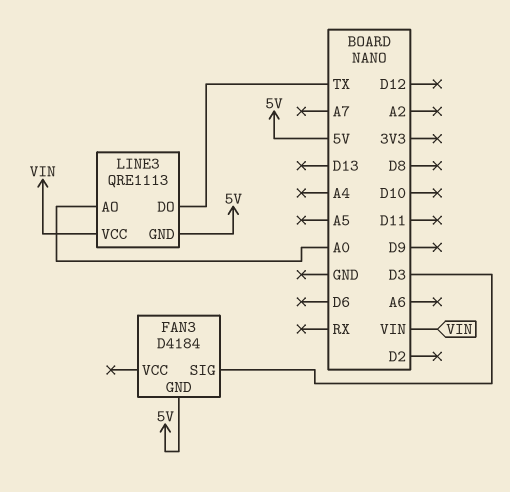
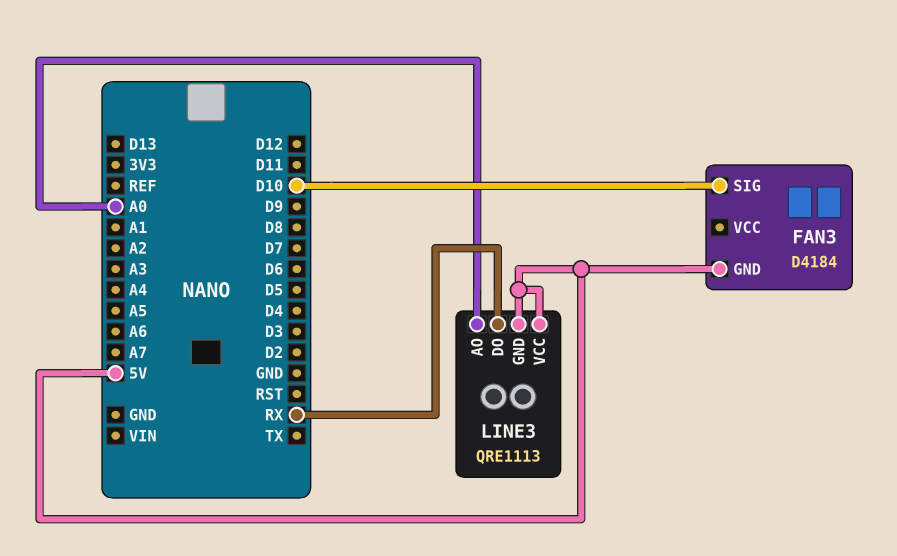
FAN3 pin SIG: D3 -> D10
LINE3 pin DO: TX -> RX
LINE3 pin VCC: VIN -> 5V

